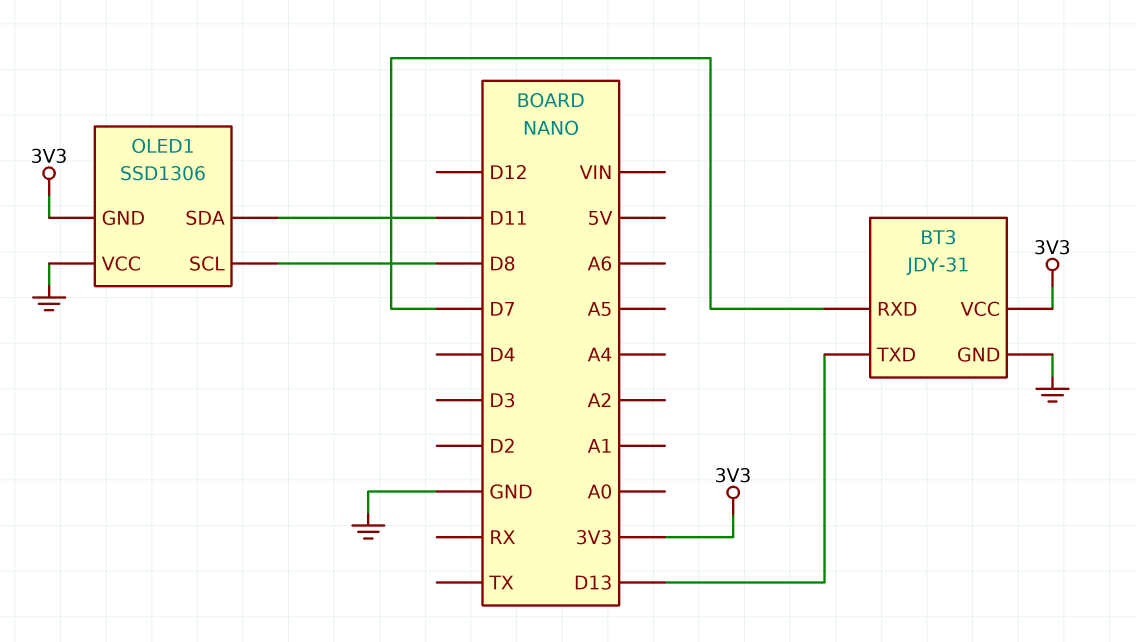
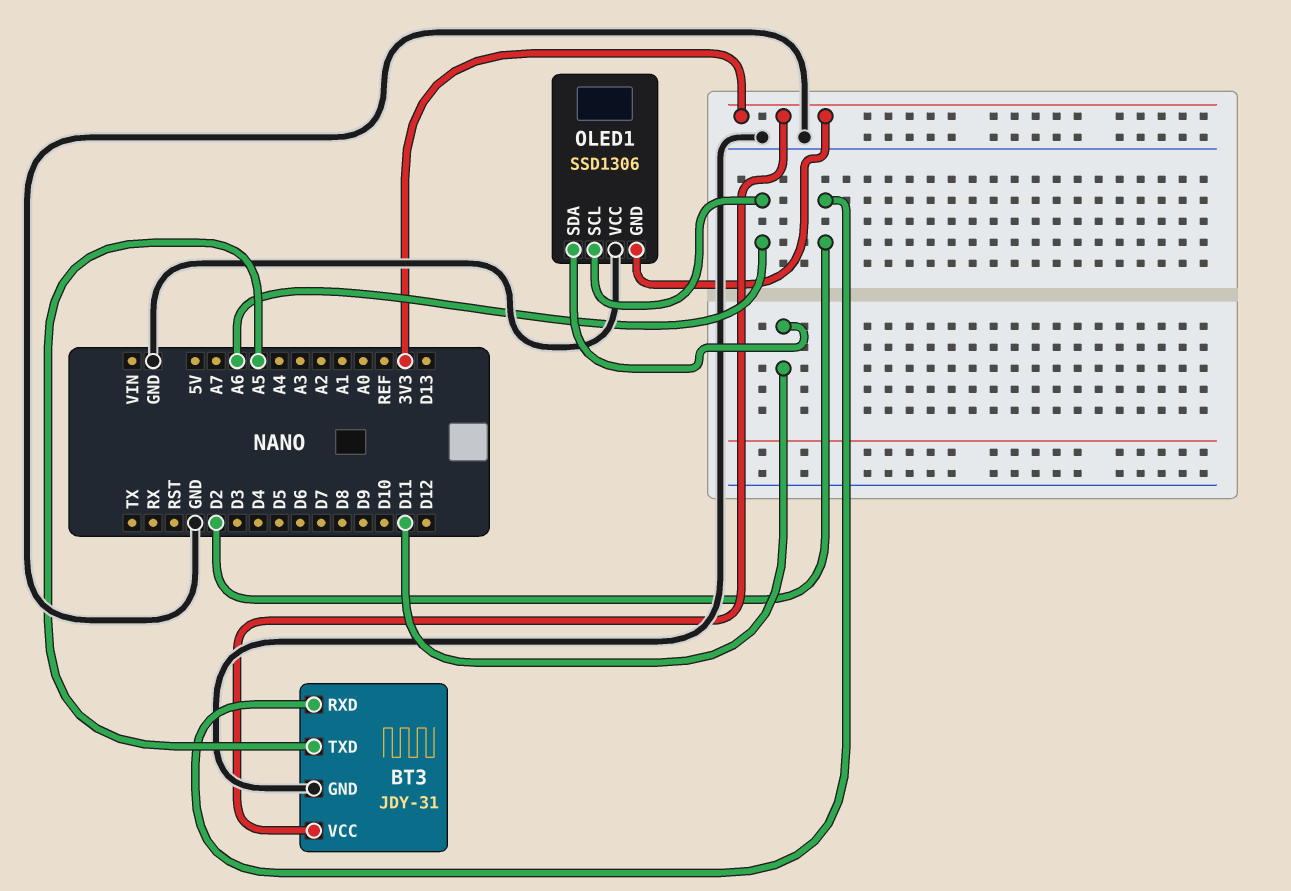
BT3 pin RXD: D7 -> D2
BT3 pin TXD: D13 -> A5
OLED1 pin SCL: D8 -> A6

